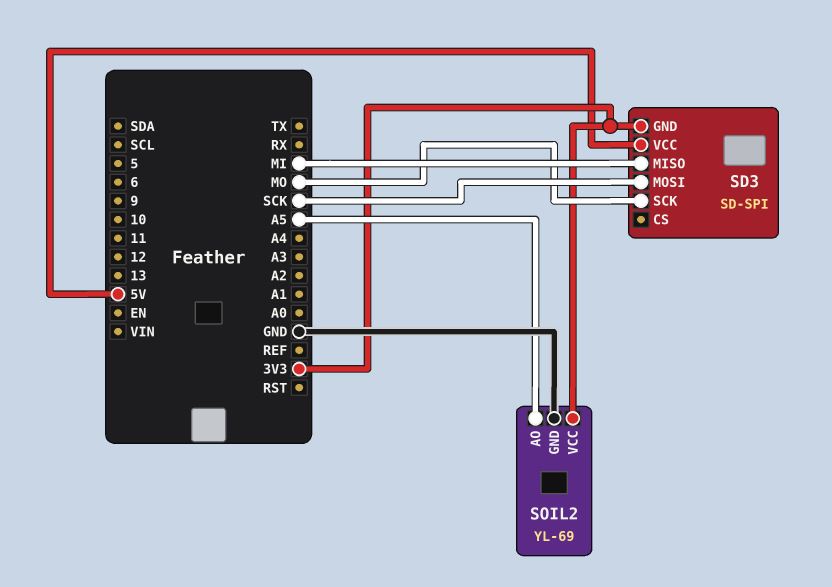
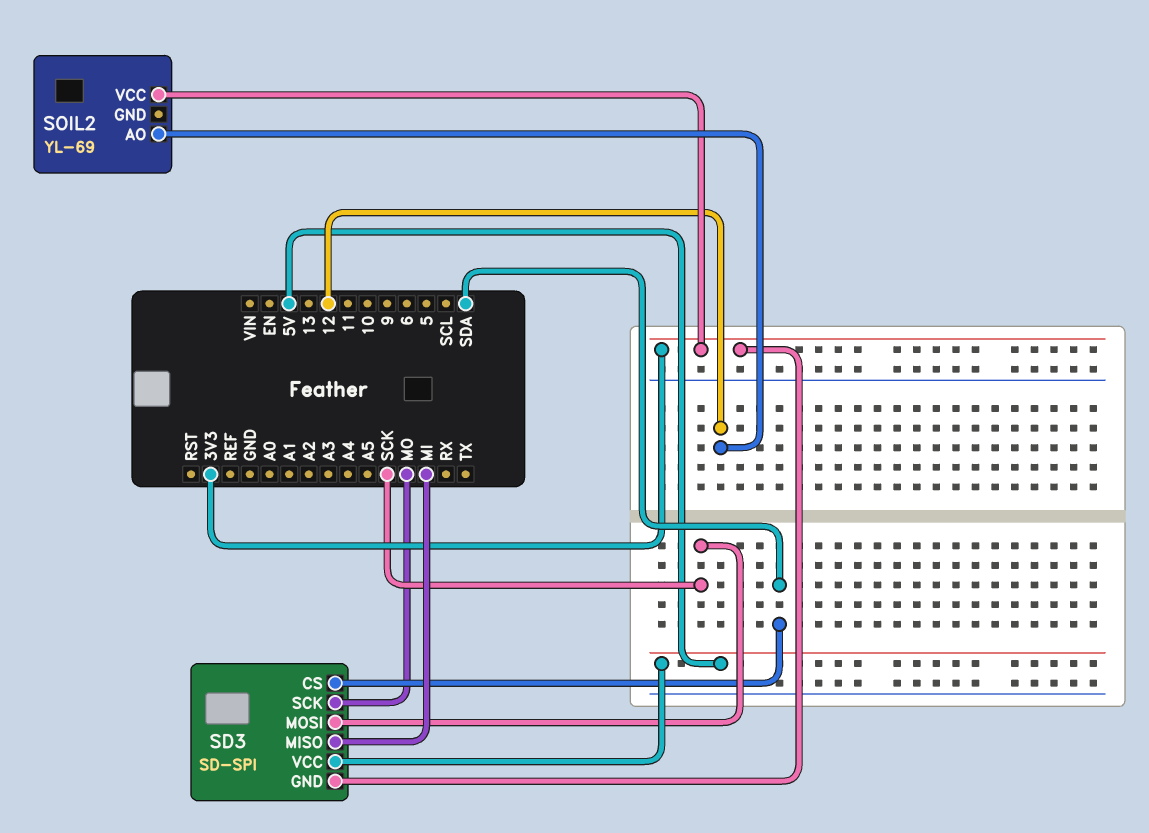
SD3 pin CS: none -> SDA
SOIL2 pin AO: A5 -> 12
SOIL2 pin GND: GND -> none

